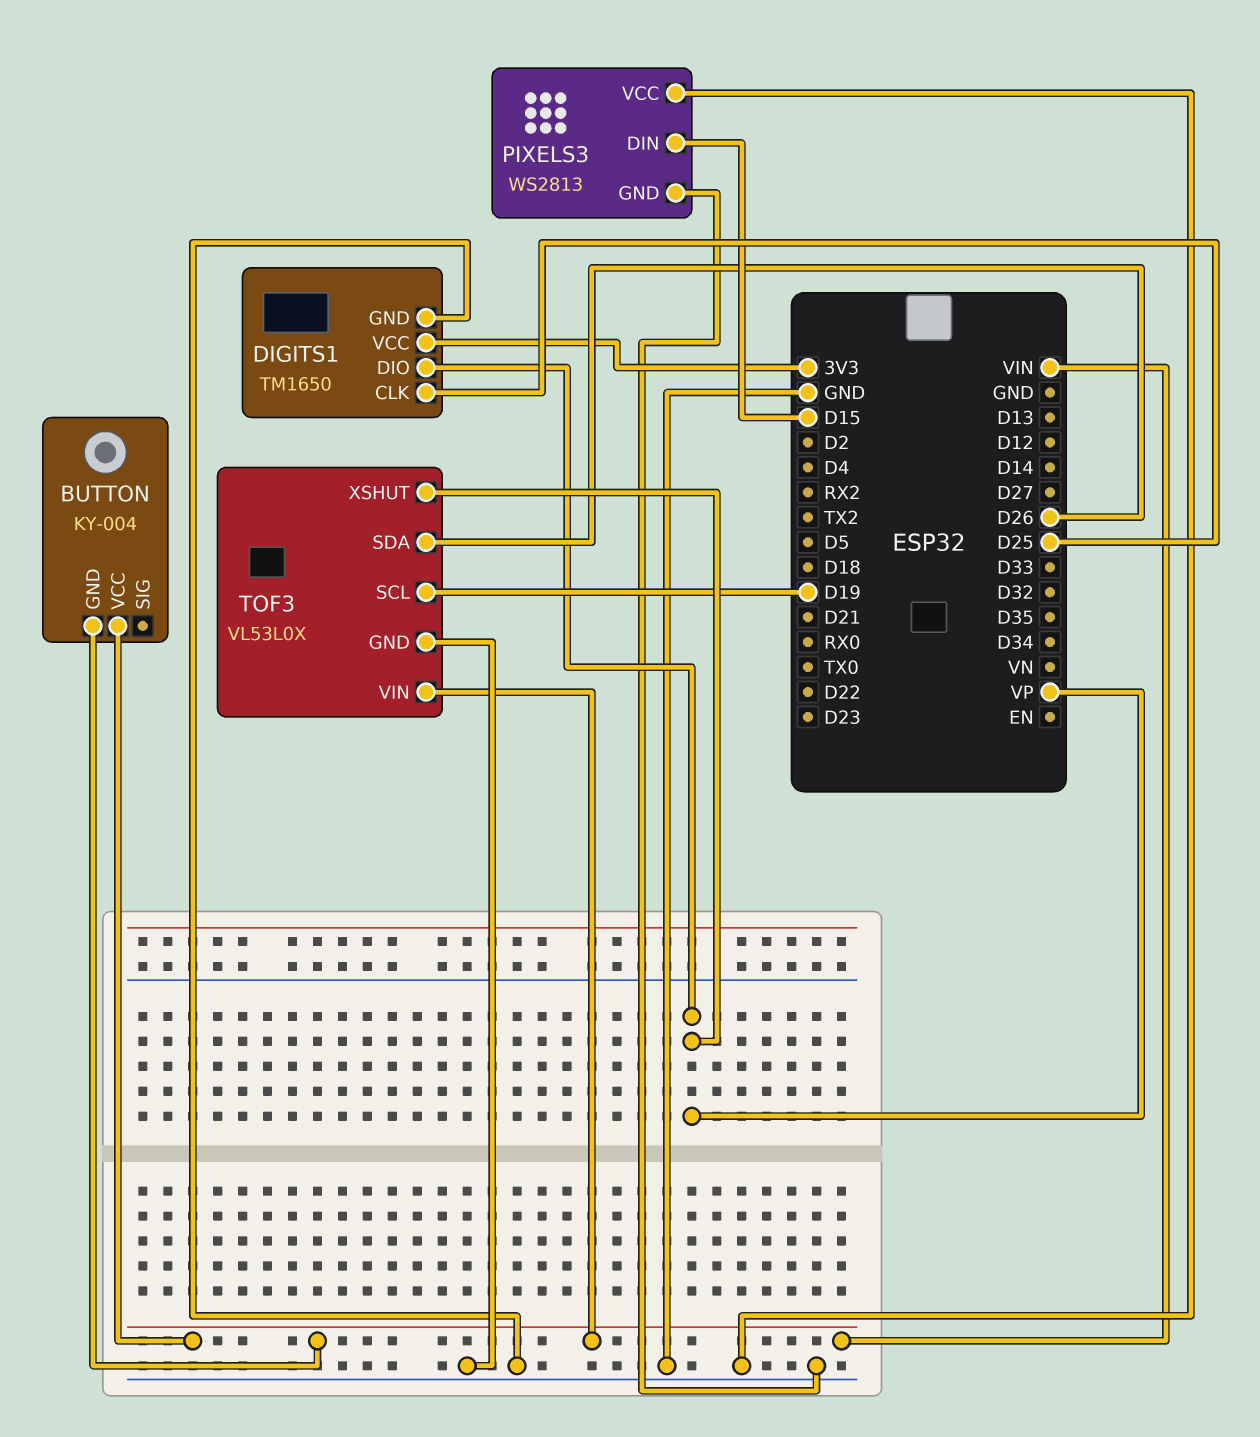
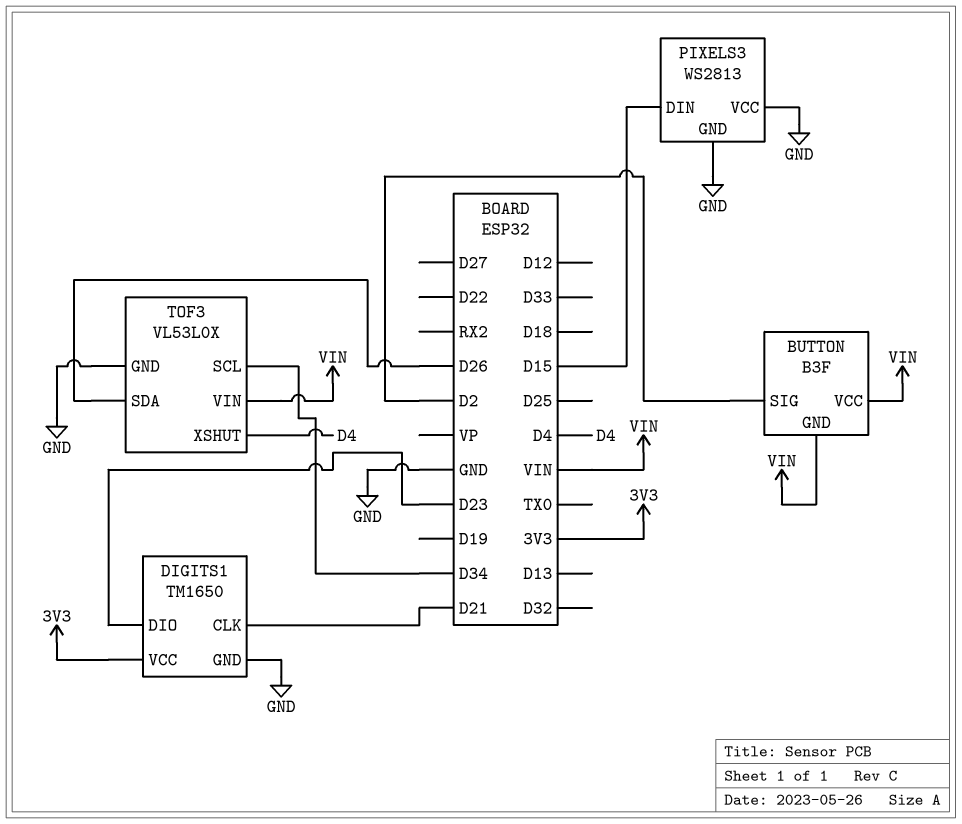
BUTTON: KY-004 -> B3F
BUTTON pin SIG: none -> D2
DIGITS1 pin CLK: D25 -> D21
DIGITS1 pin DIO: VP -> D23
TOF3 pin SCL: D19 -> D34
TOF3 pin XSHUT: VP -> D4

